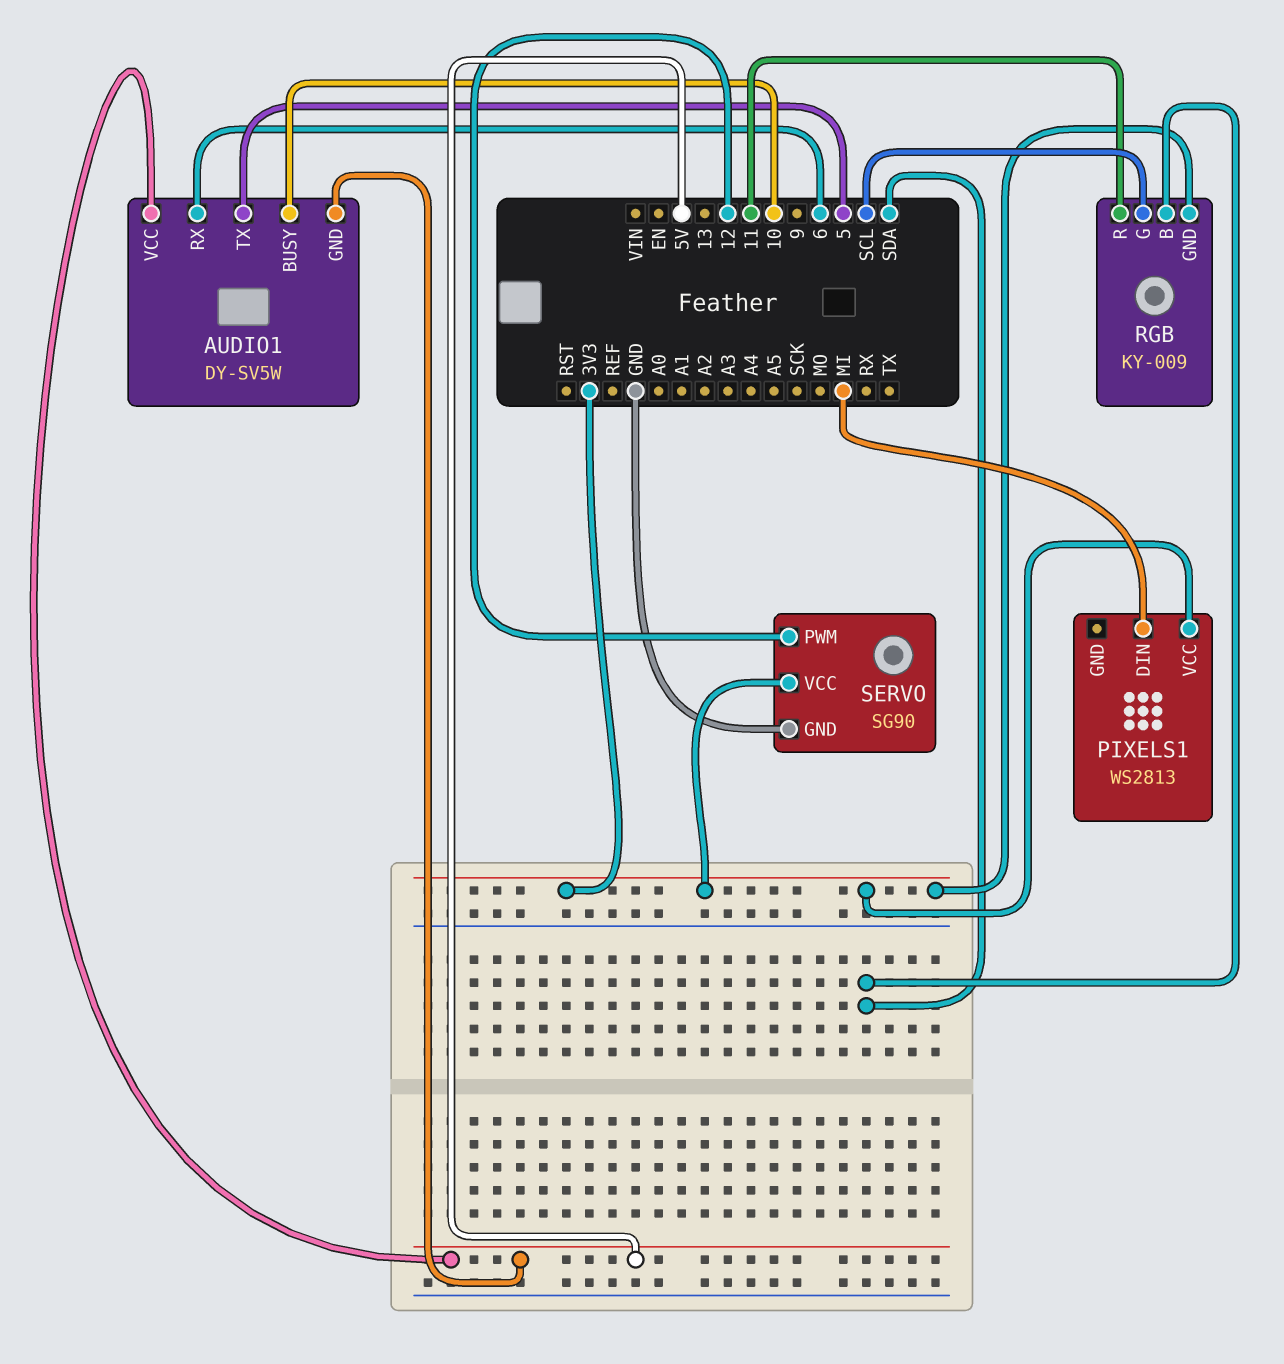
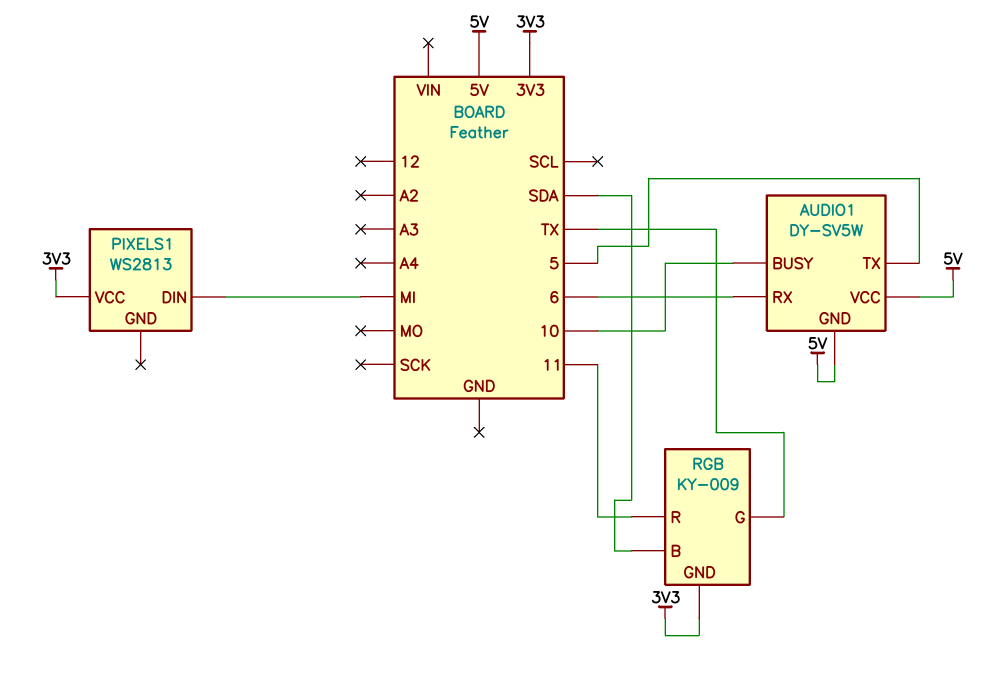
RGB pin G: SCL -> TX
SERVO: SG90 -> none
SERVO pin GND: GND -> none
SERVO pin PWM: 12 -> none
SERVO pin VCC: 3V3 -> none

